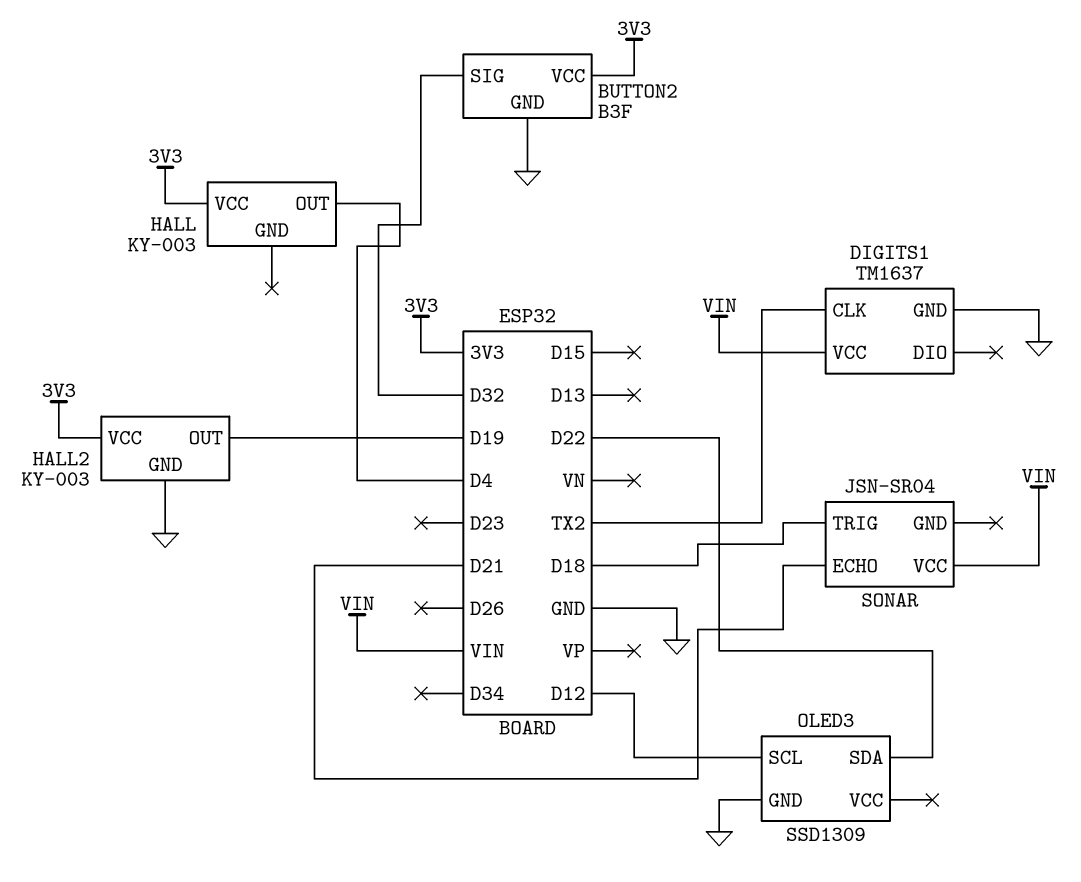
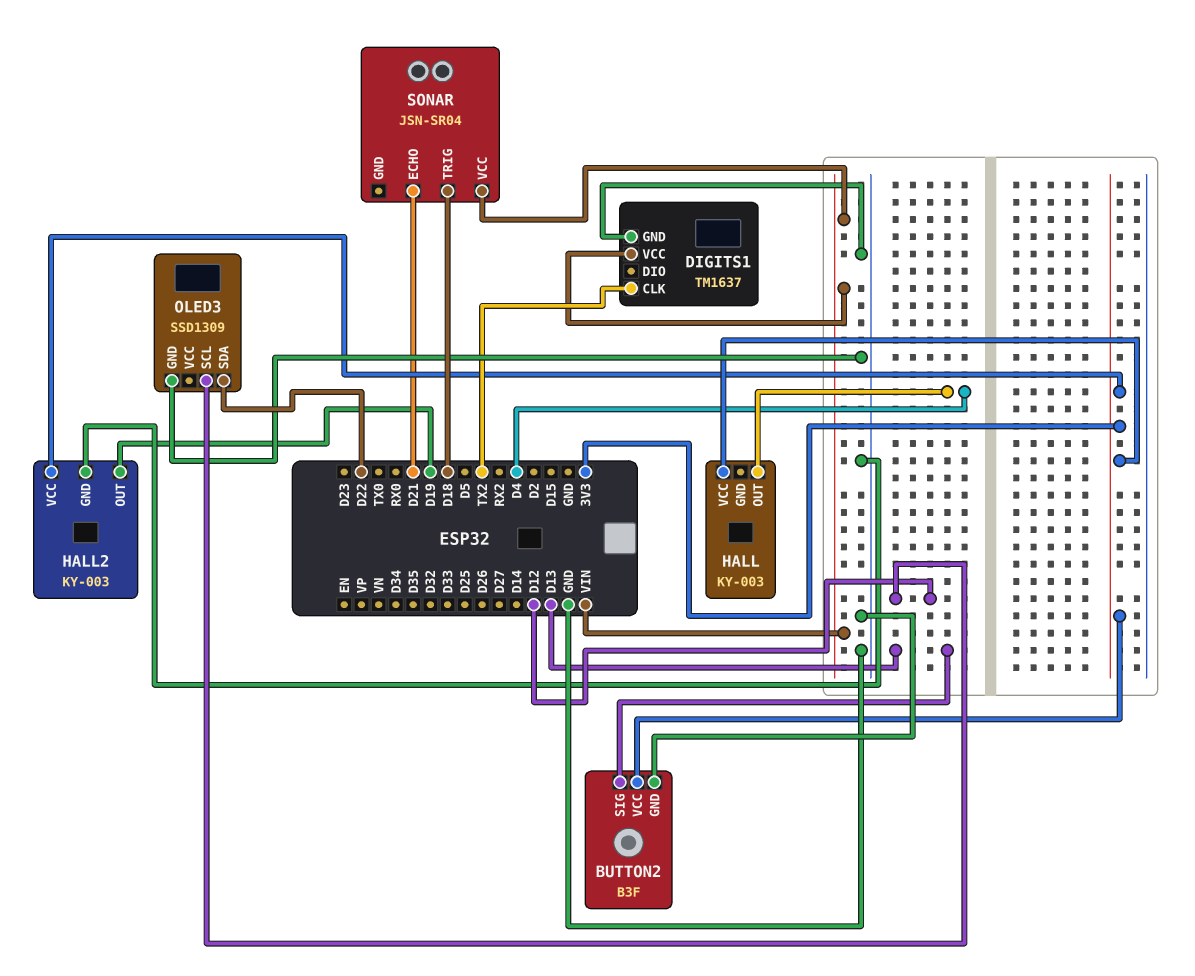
BUTTON2 pin SIG: D32 -> D13

